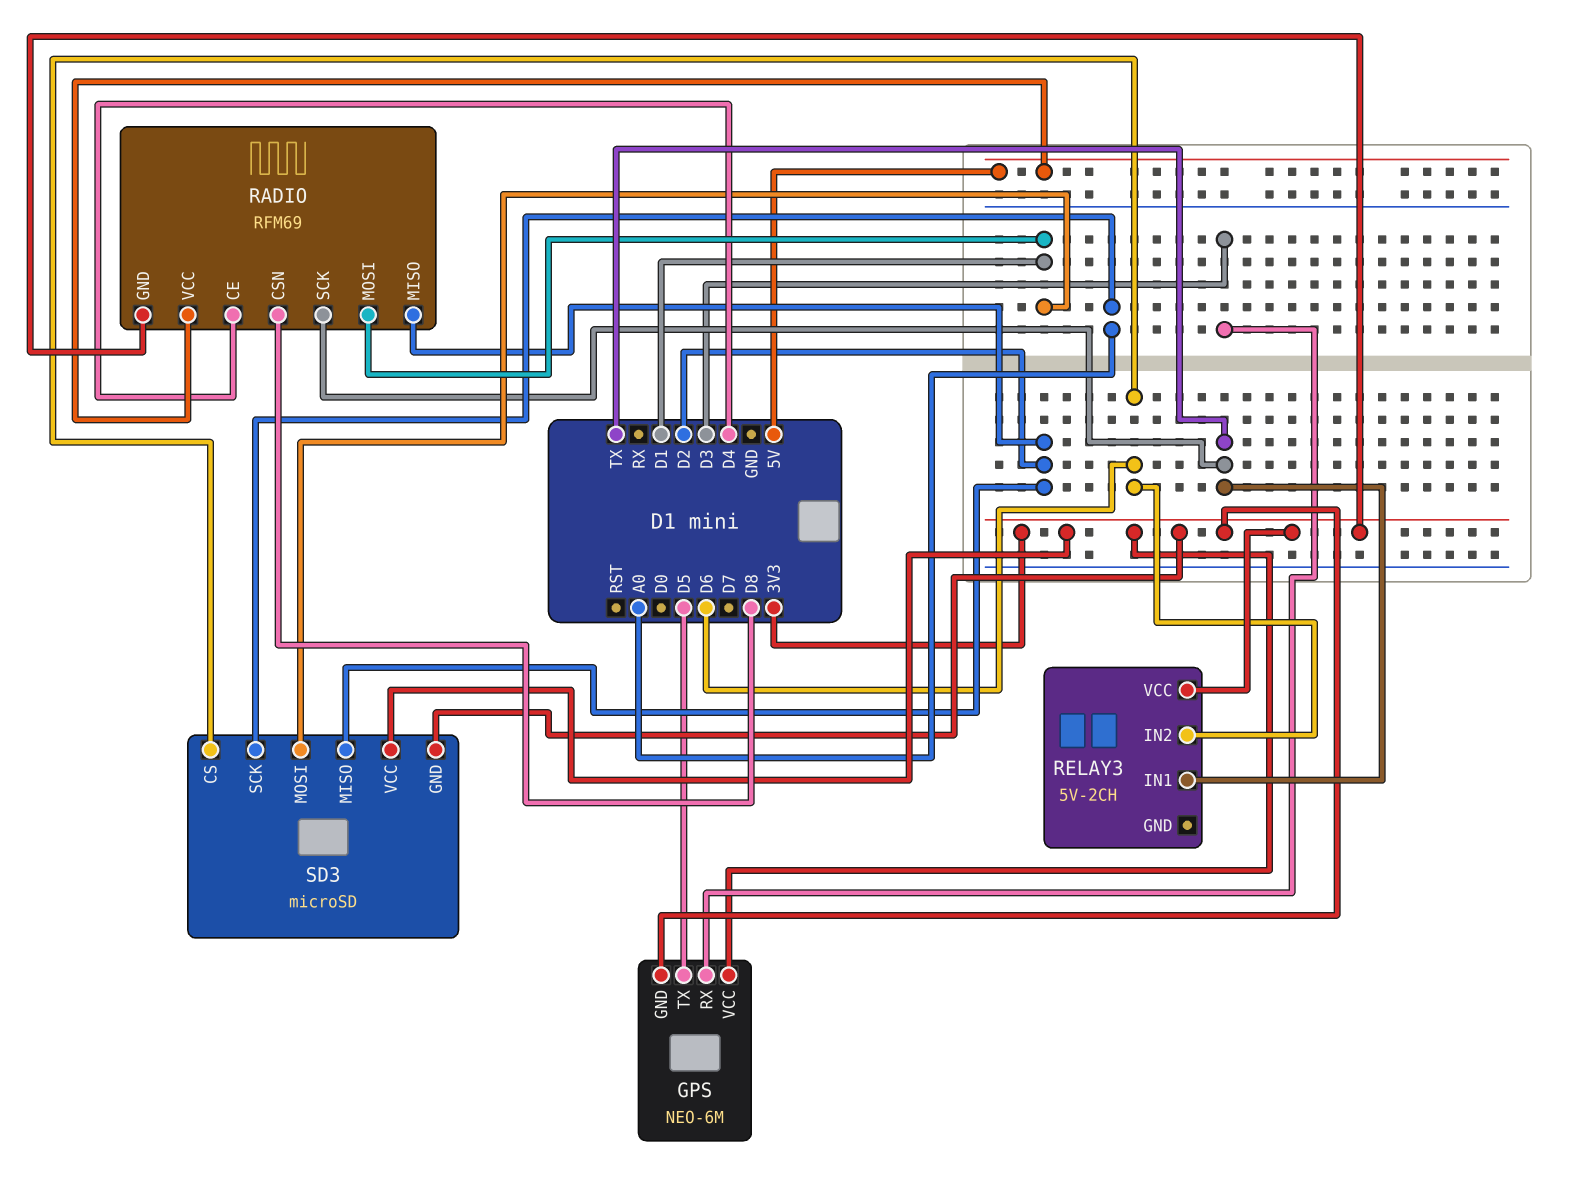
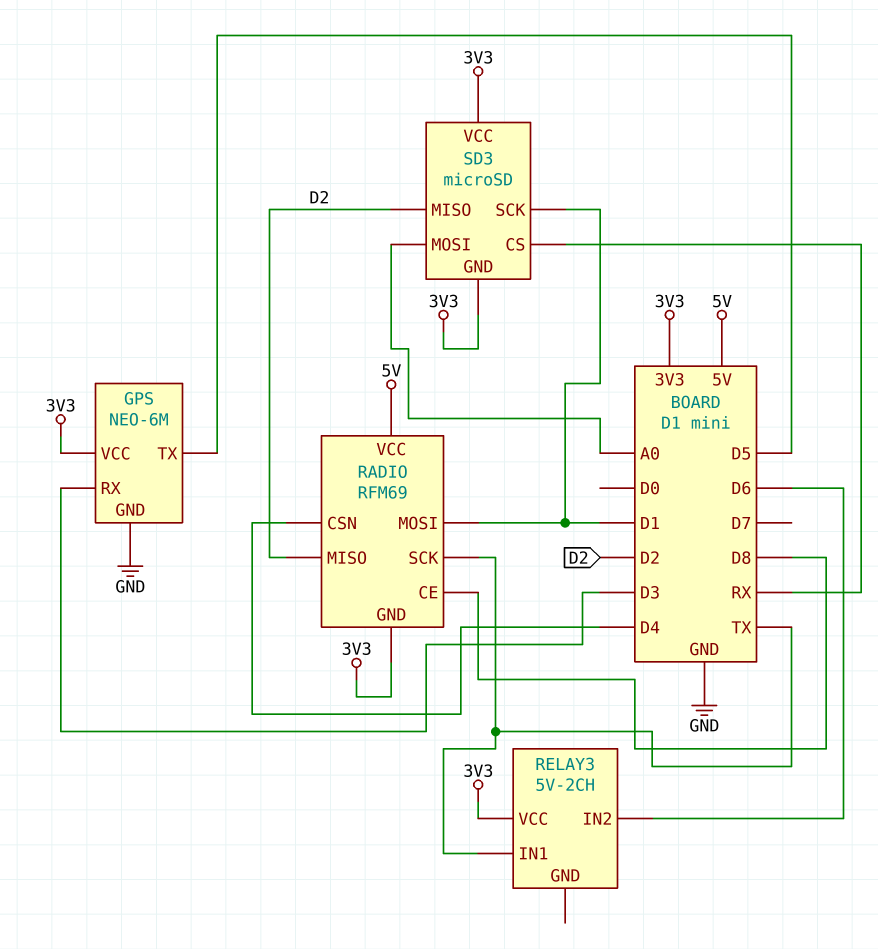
GPS pin GND: 3V3 -> GND
RADIO pin CE: D4 -> D8
RADIO pin CSN: D8 -> D4
SD3 pin CS: D6 -> RX
SD3 pin MOSI: D1 -> A0
SD3 pin SCK: A0 -> D1

